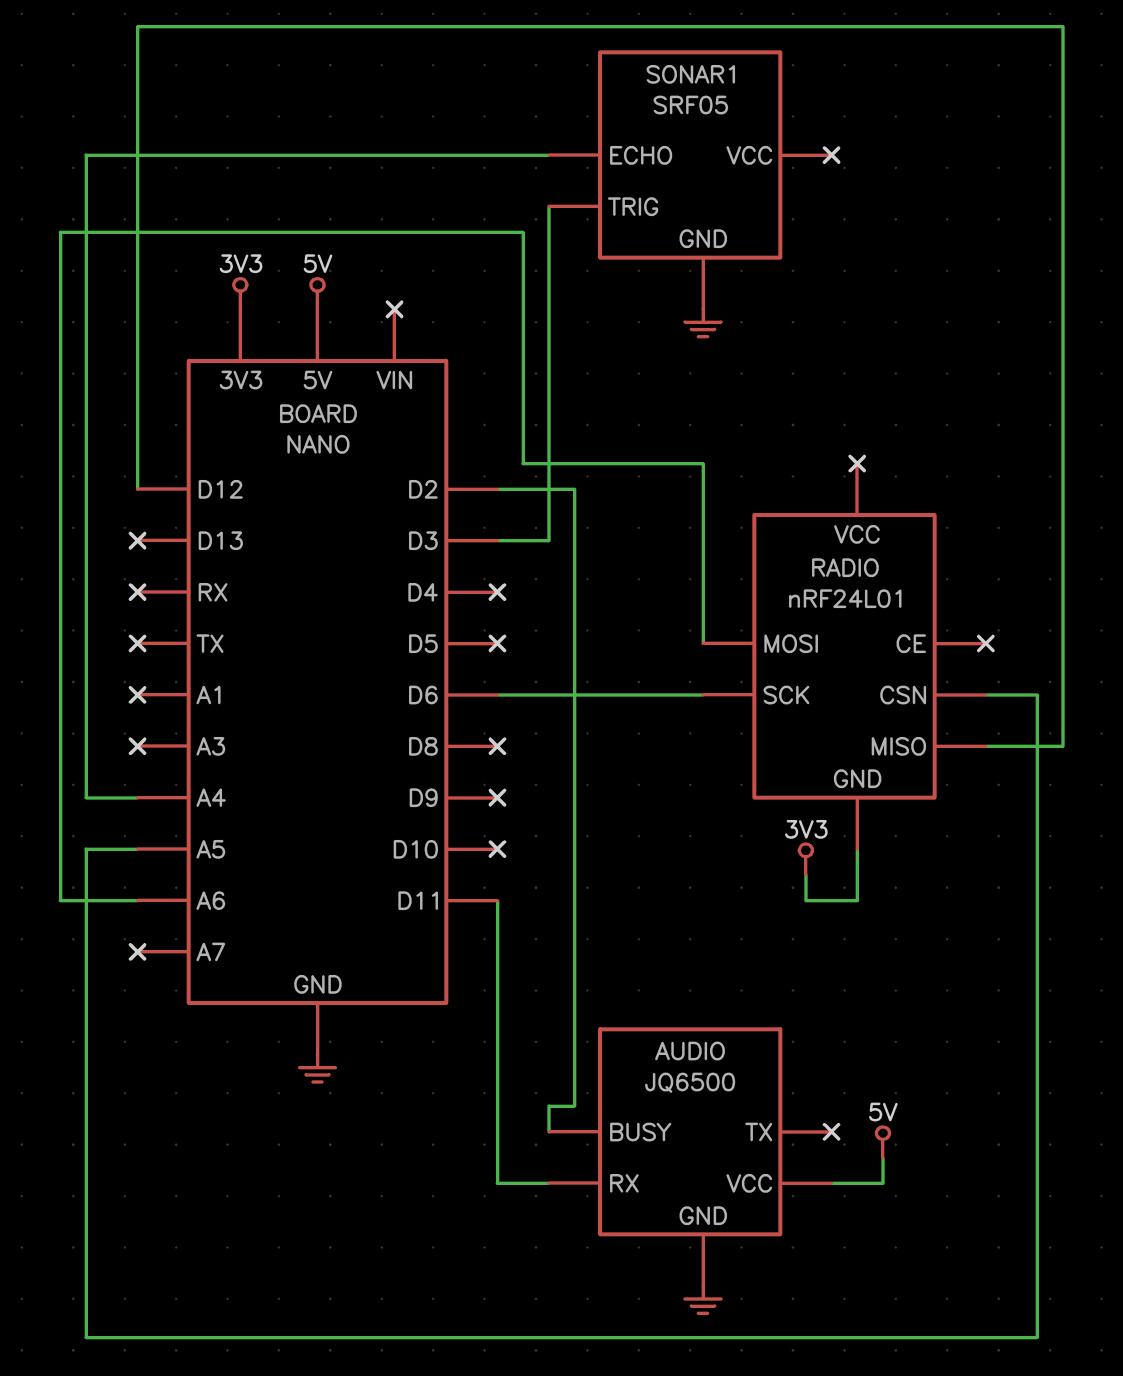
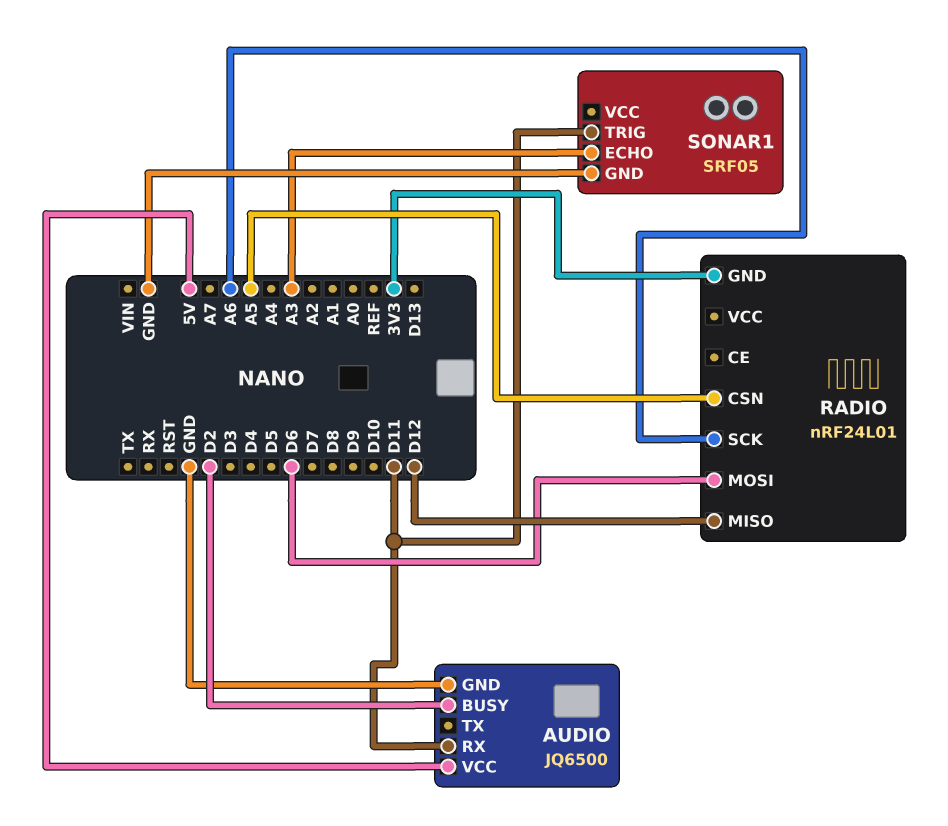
RADIO pin MOSI: A6 -> D6
RADIO pin SCK: D6 -> A6
SONAR1 pin ECHO: A4 -> A3
SONAR1 pin TRIG: D3 -> D11

